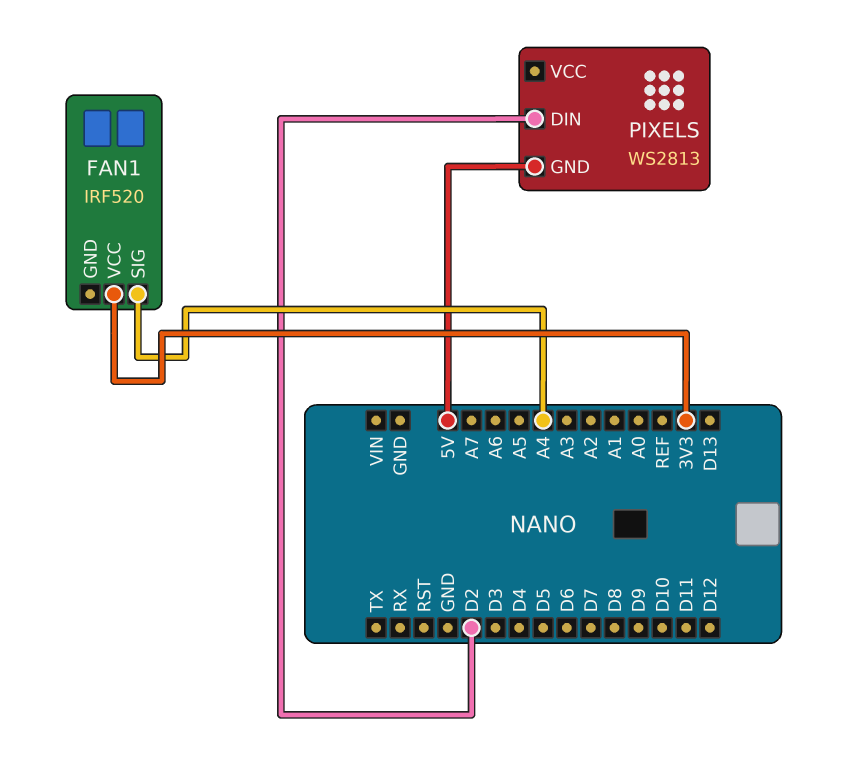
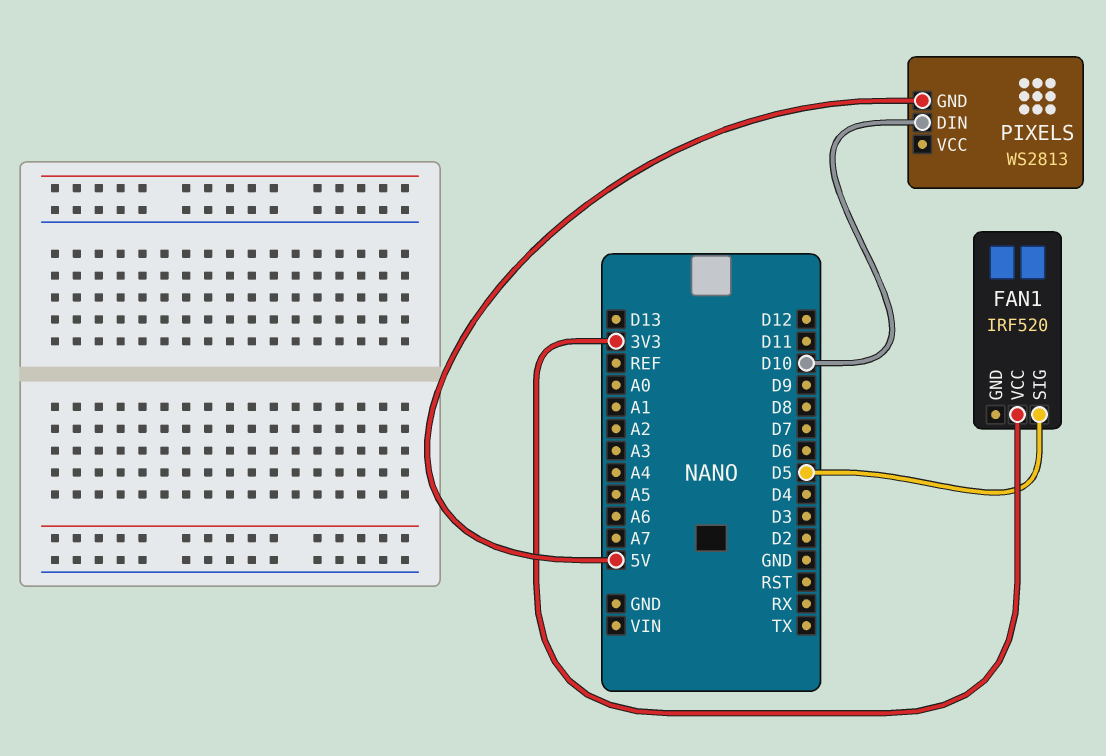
FAN1 pin SIG: A4 -> D5
PIXELS pin DIN: D2 -> D10

